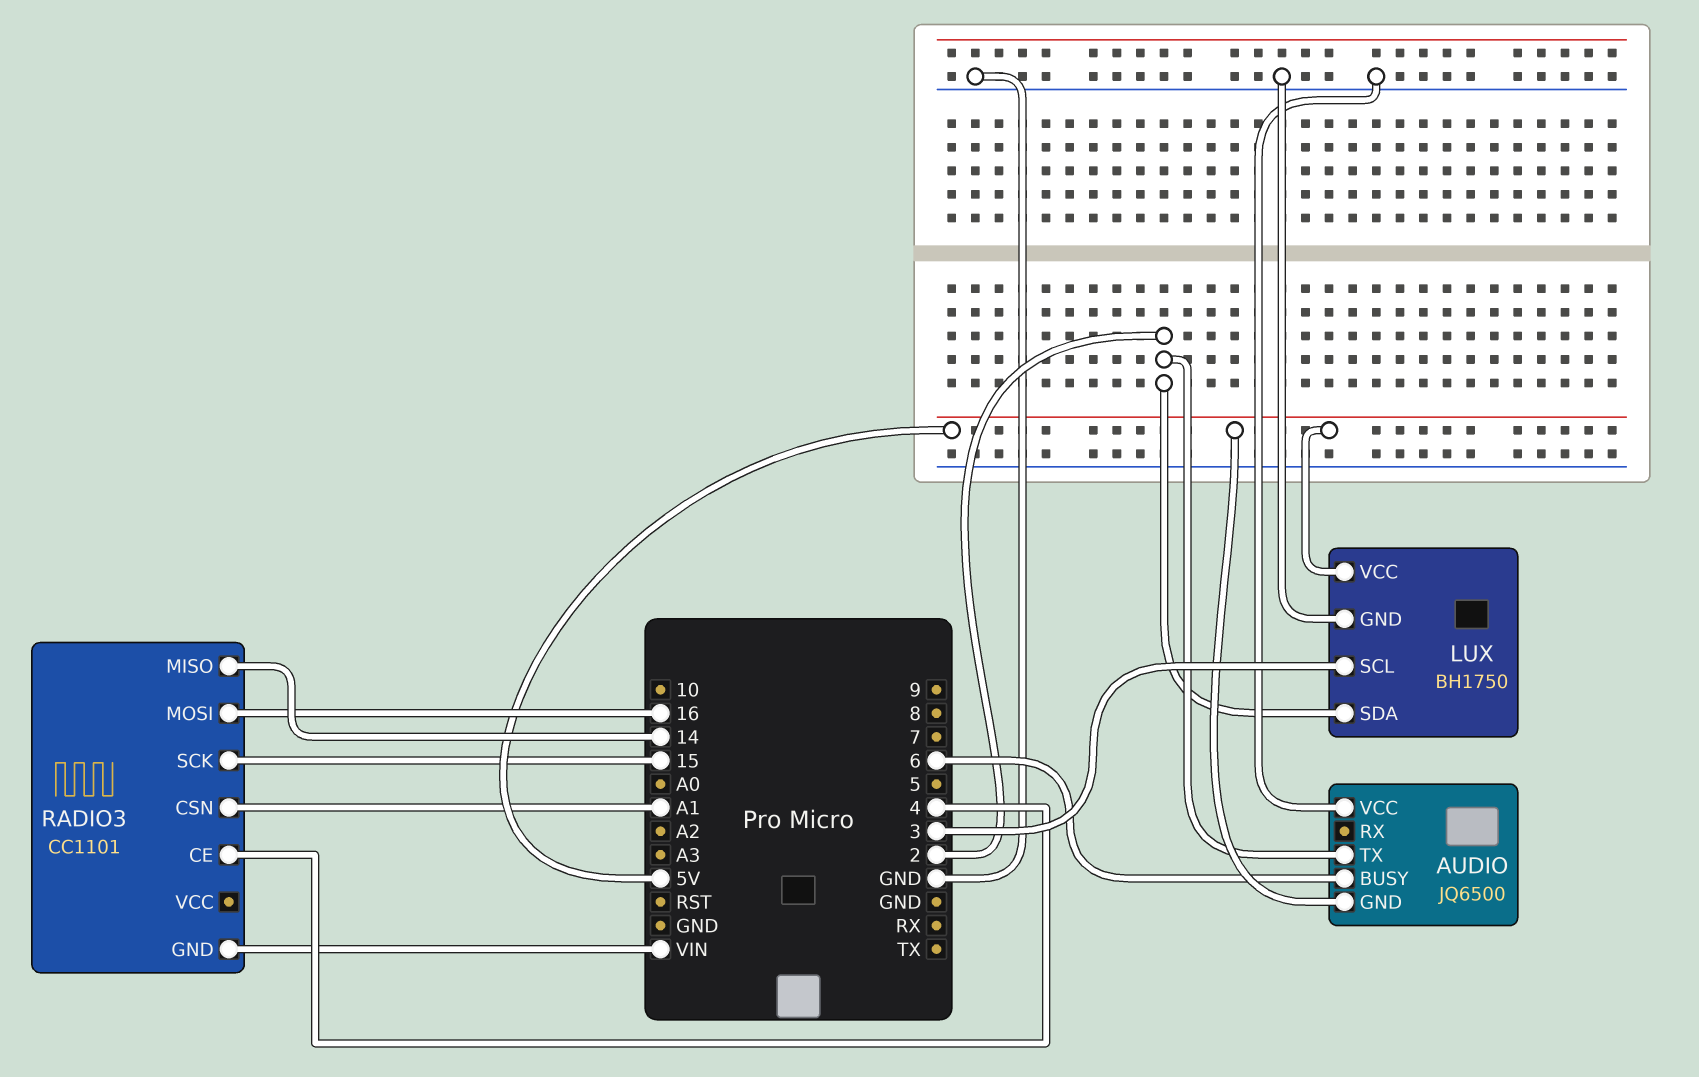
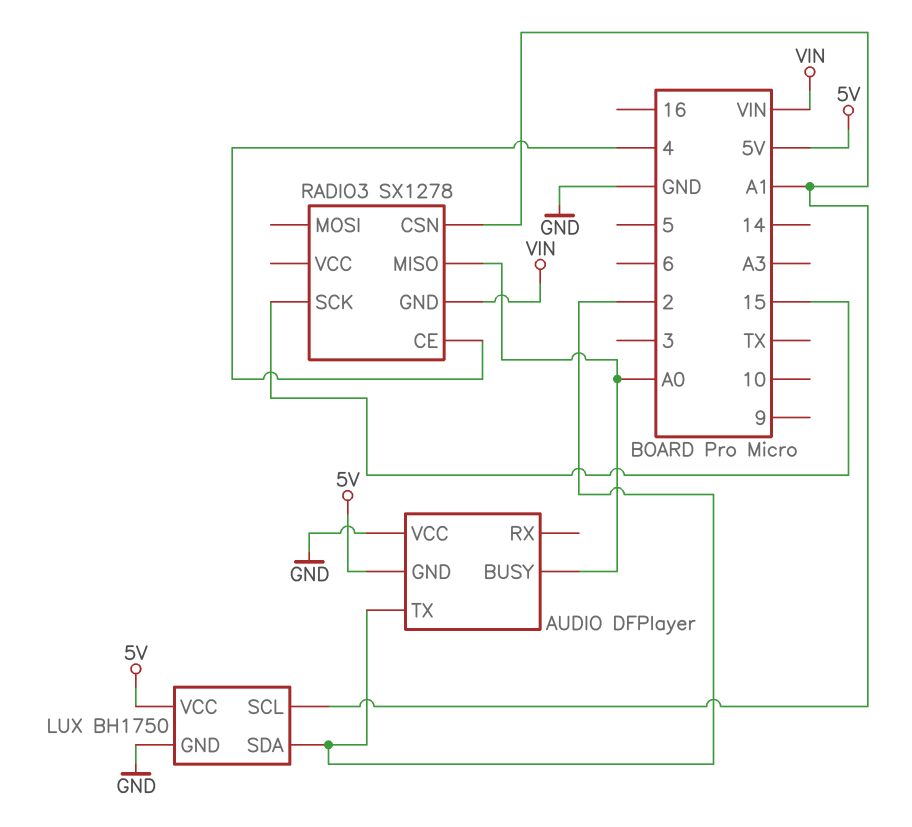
AUDIO: JQ6500 -> DFPlayer
AUDIO pin BUSY: 6 -> A0
LUX pin SCL: 3 -> A1
RADIO3: CC1101 -> SX1278
RADIO3 pin MISO: 14 -> A0
RADIO3 pin MOSI: 16 -> none

